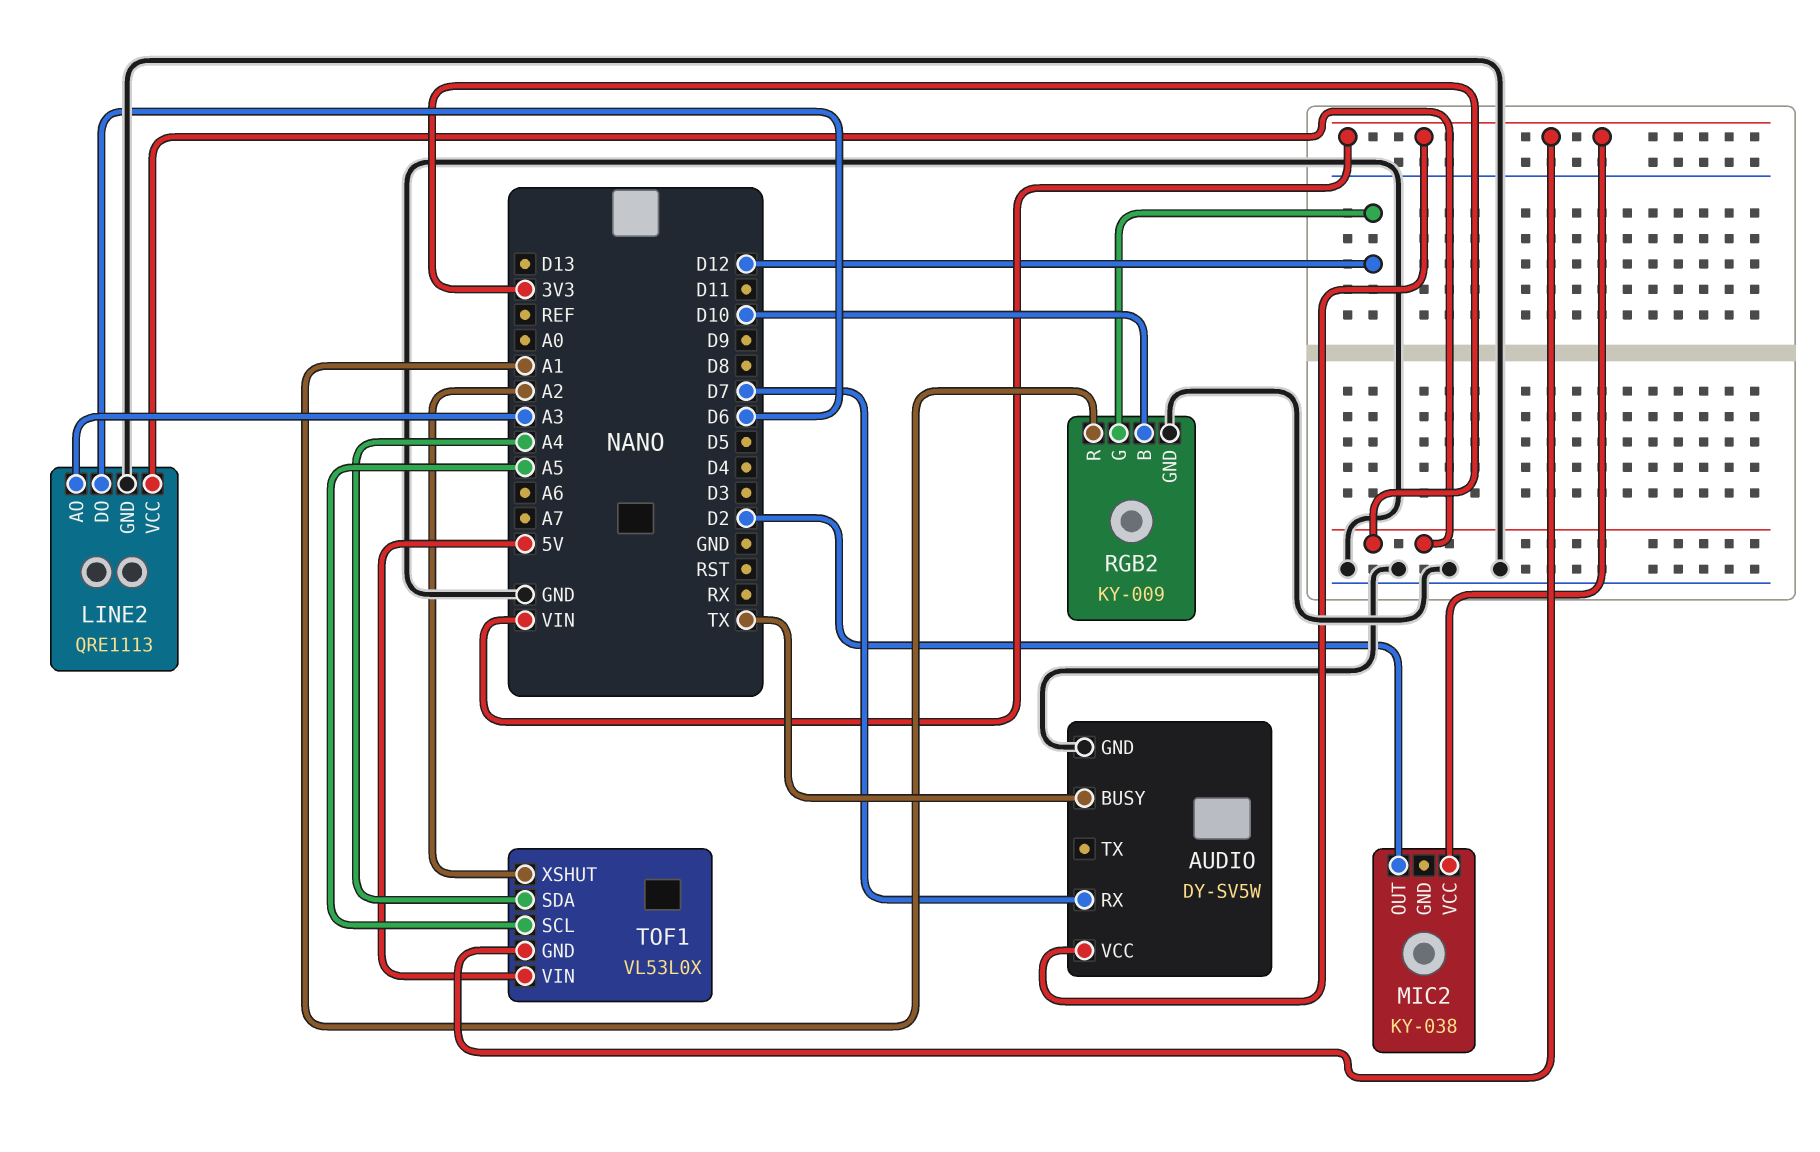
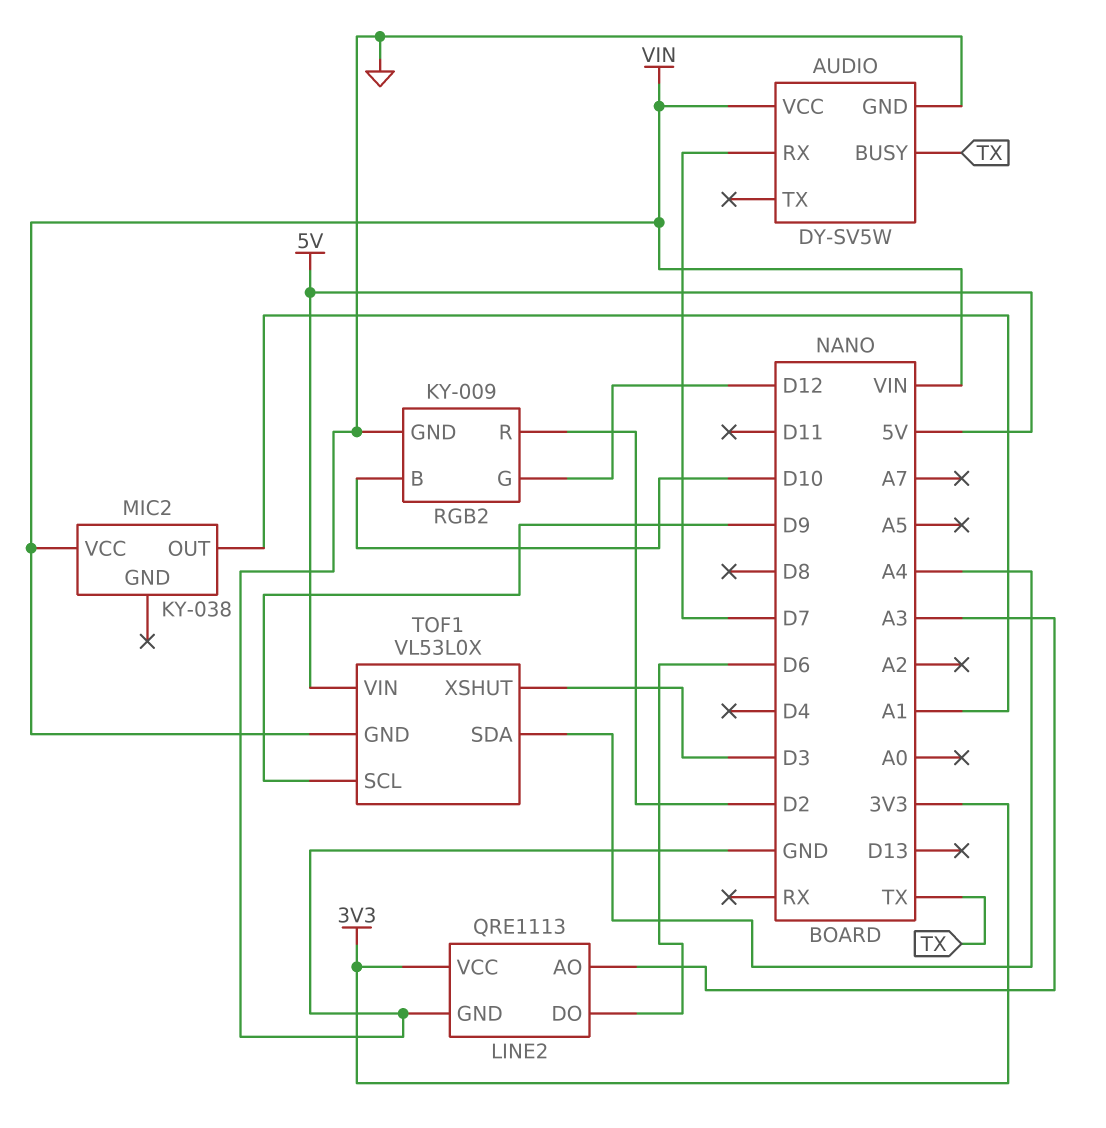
MIC2 pin OUT: D2 -> A1
RGB2 pin R: A1 -> D2
TOF1 pin SCL: A5 -> D9
TOF1 pin XSHUT: A2 -> D3

